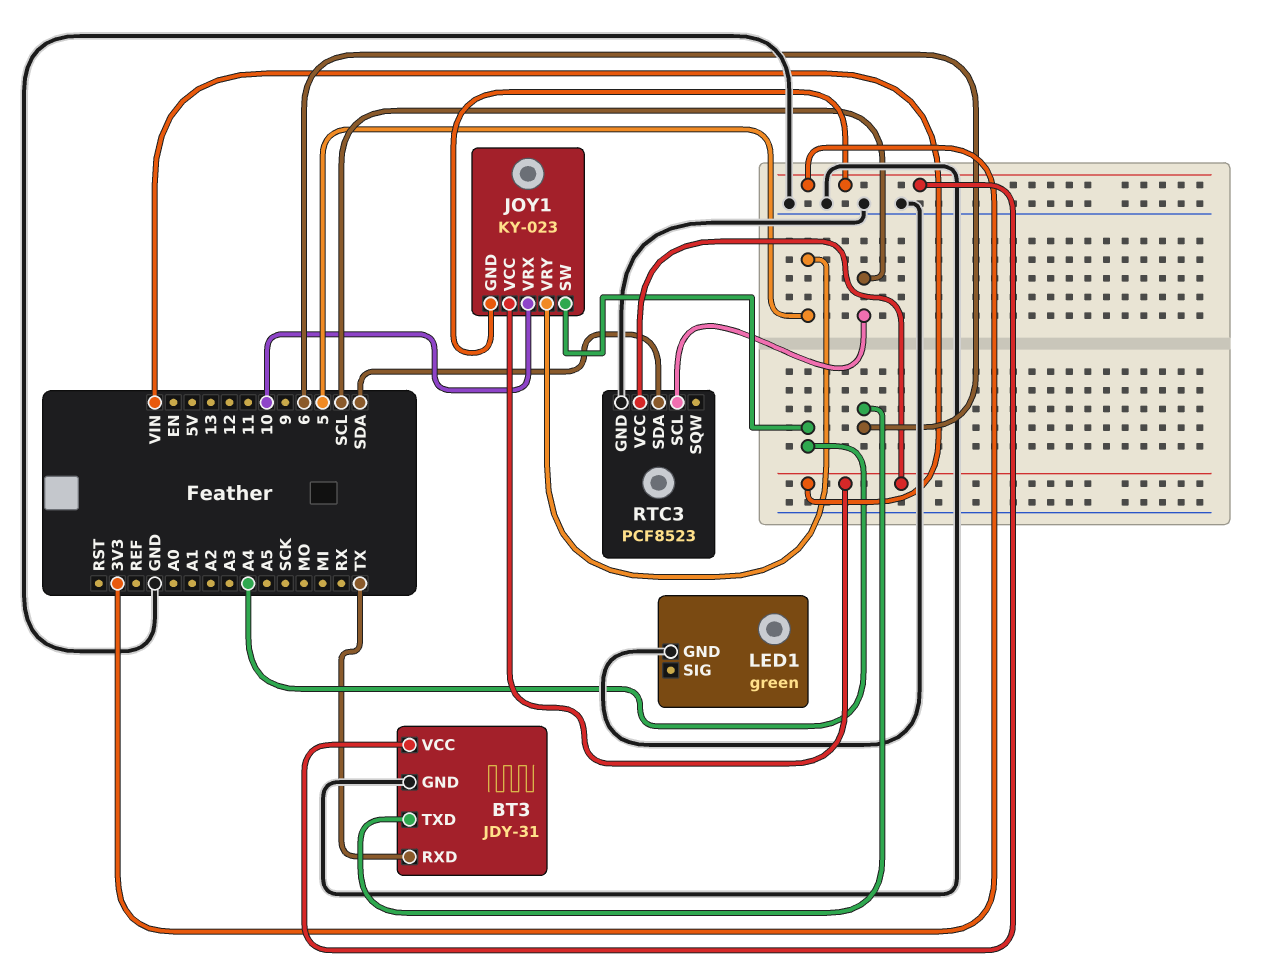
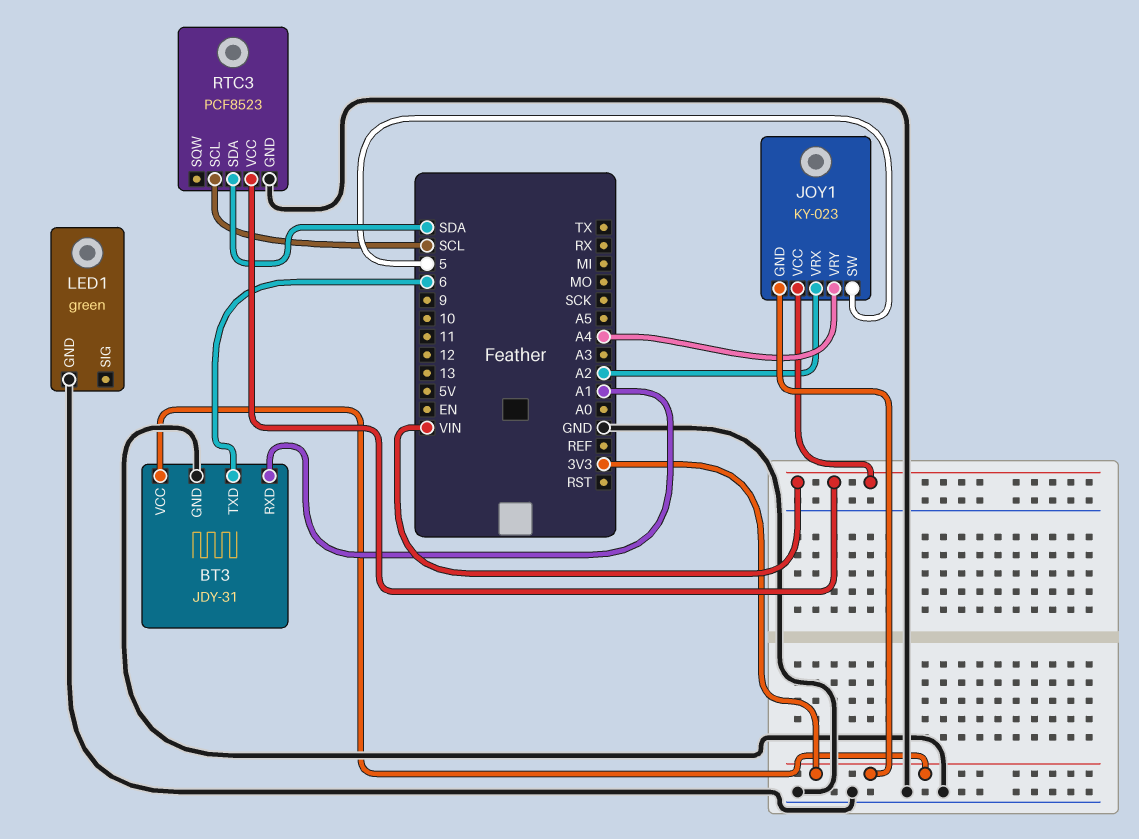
BT3 pin RXD: TX -> A1
JOY1 pin SW: A4 -> 5
JOY1 pin VRX: 10 -> A2
JOY1 pin VRY: 5 -> A4

